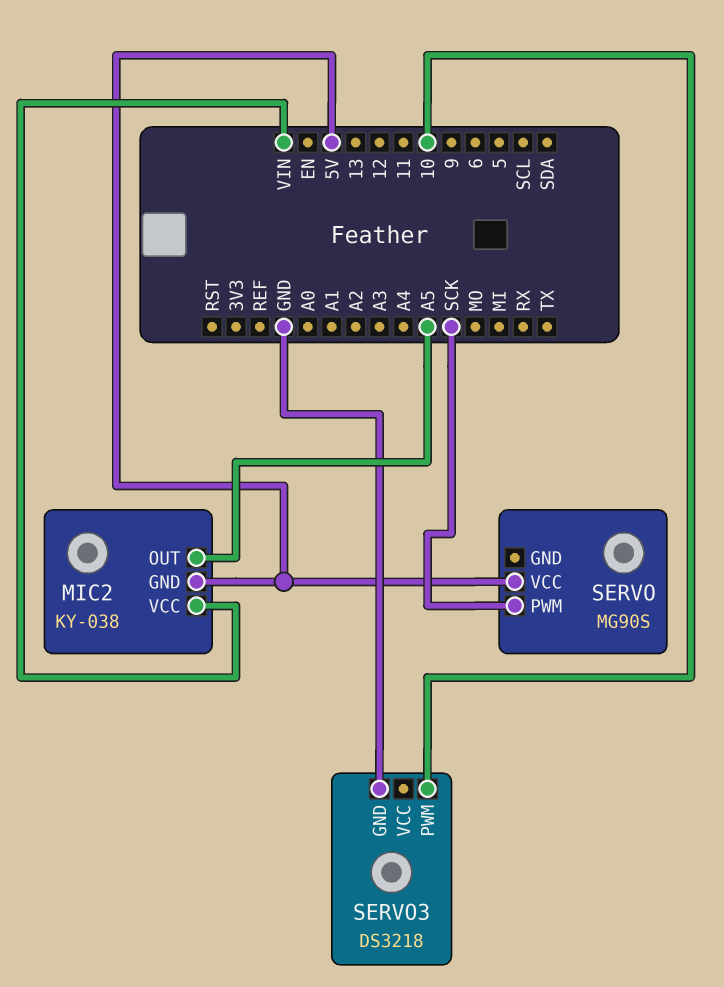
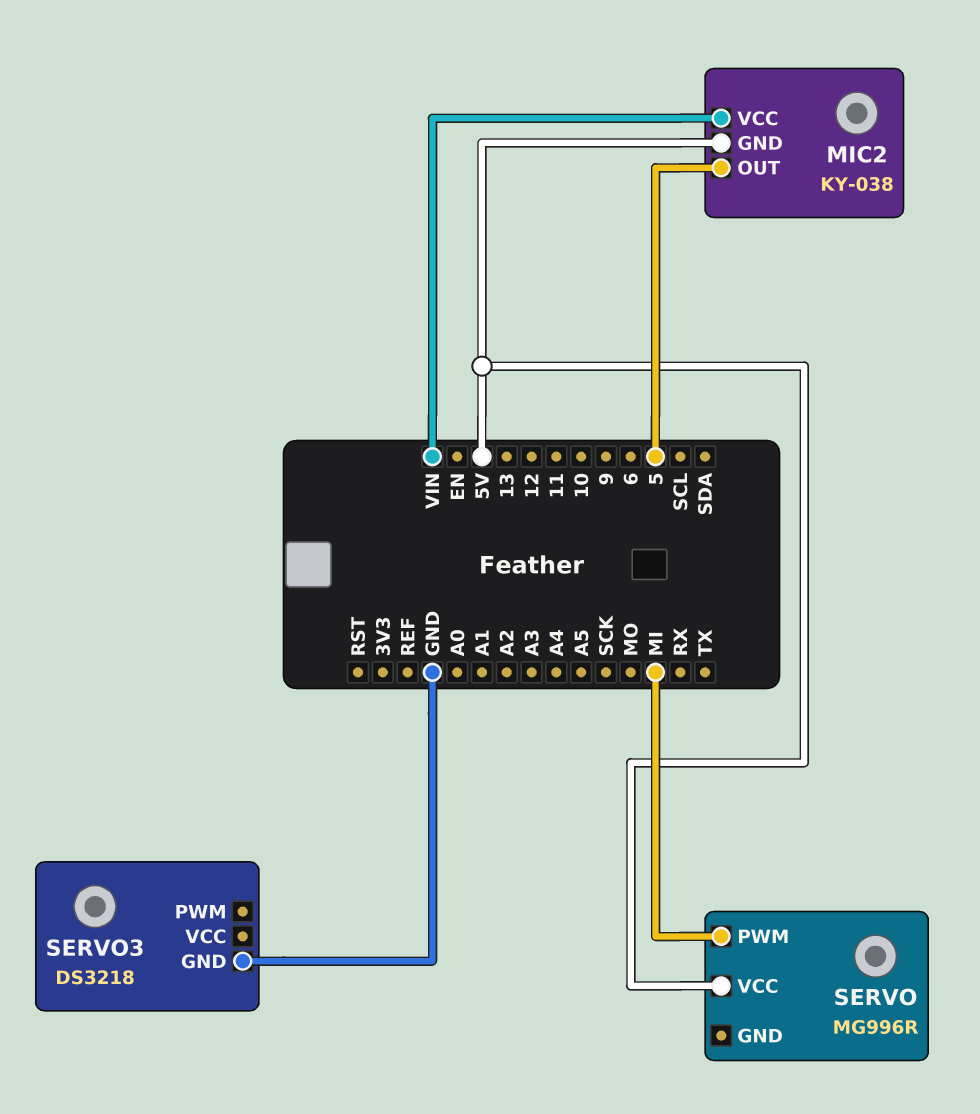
MIC2 pin OUT: A5 -> 5
SERVO: MG90S -> MG996R
SERVO pin PWM: SCK -> MI
SERVO3 pin PWM: 10 -> none

